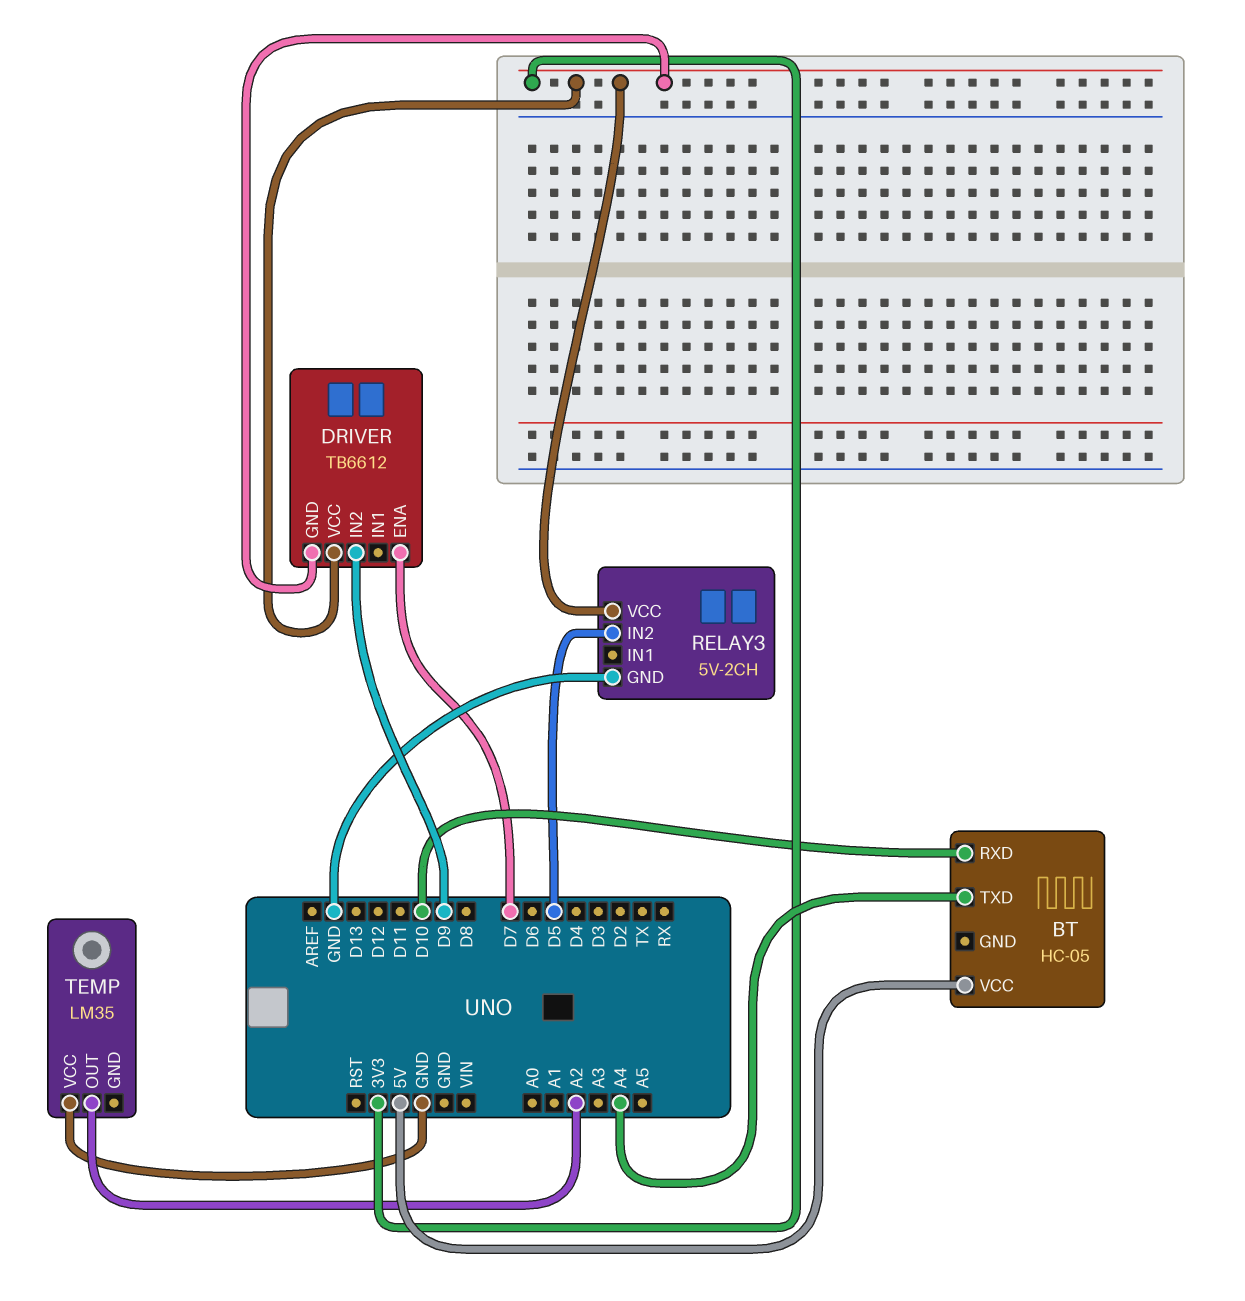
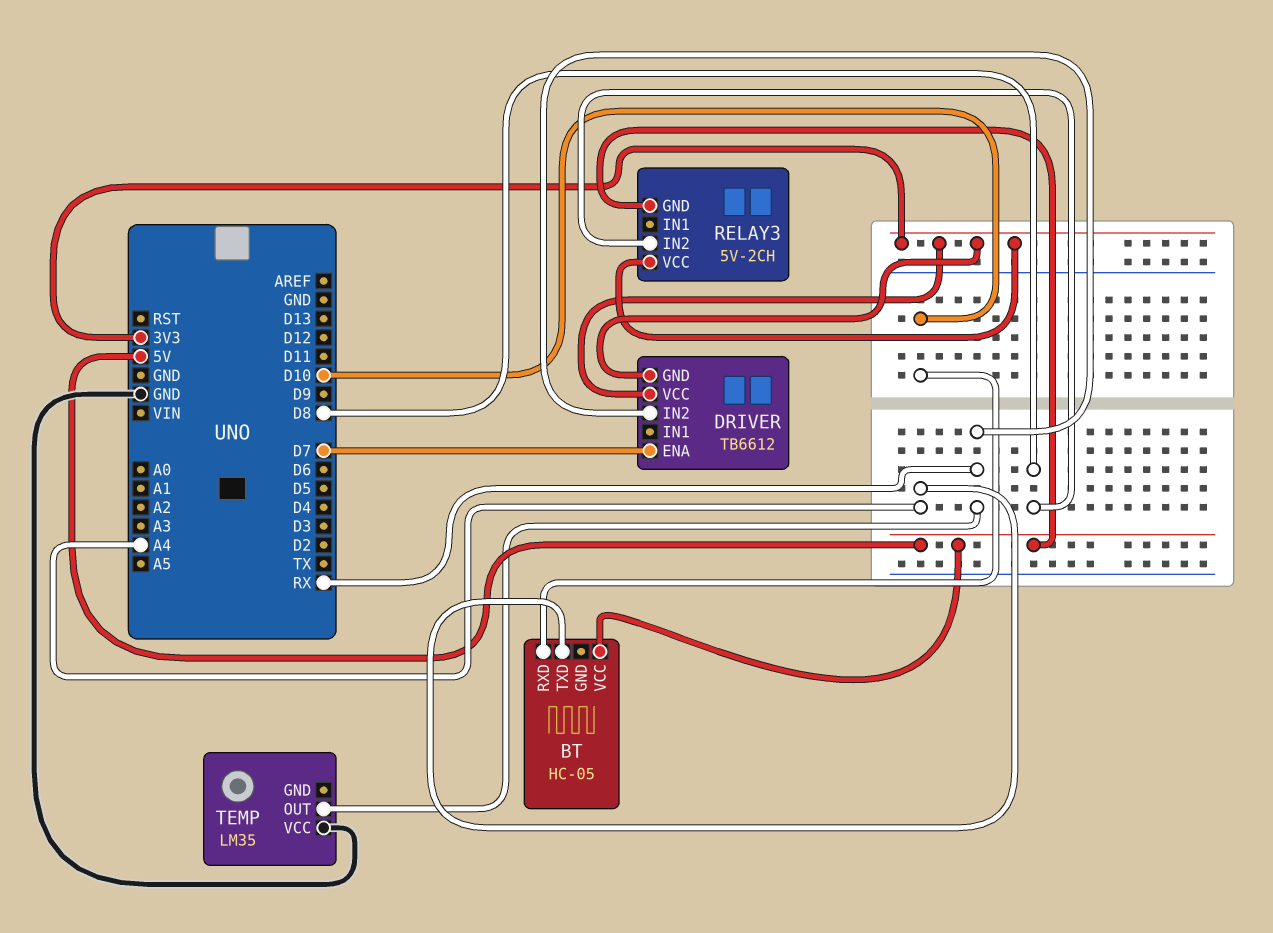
DRIVER pin IN2: D9 -> RX
RELAY3 pin GND: GND -> 5V
RELAY3 pin IN2: D5 -> D8
TEMP pin OUT: A2 -> RX

